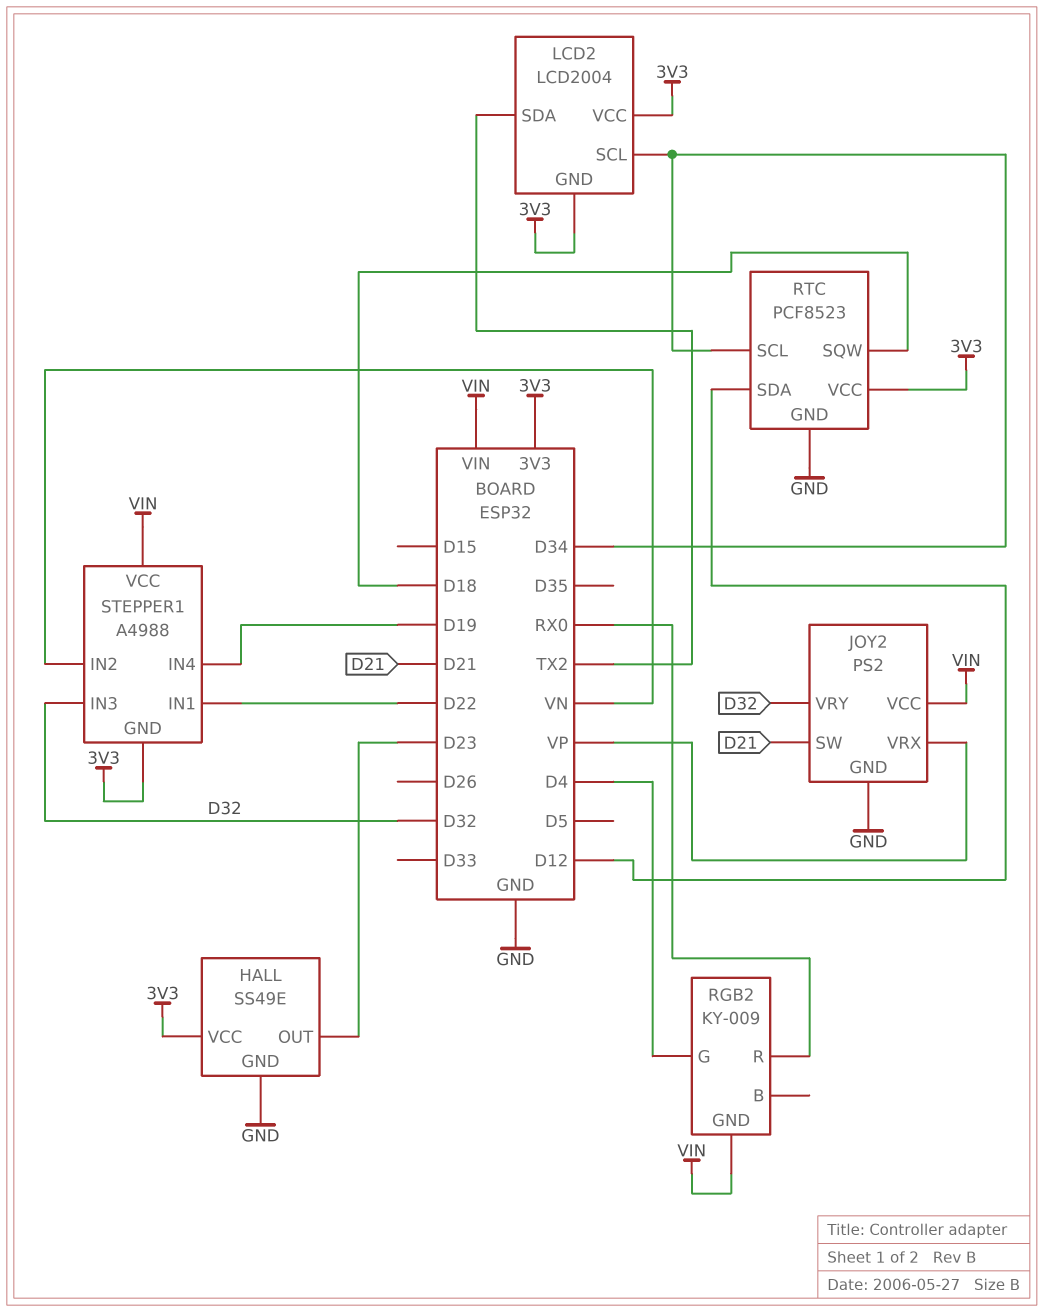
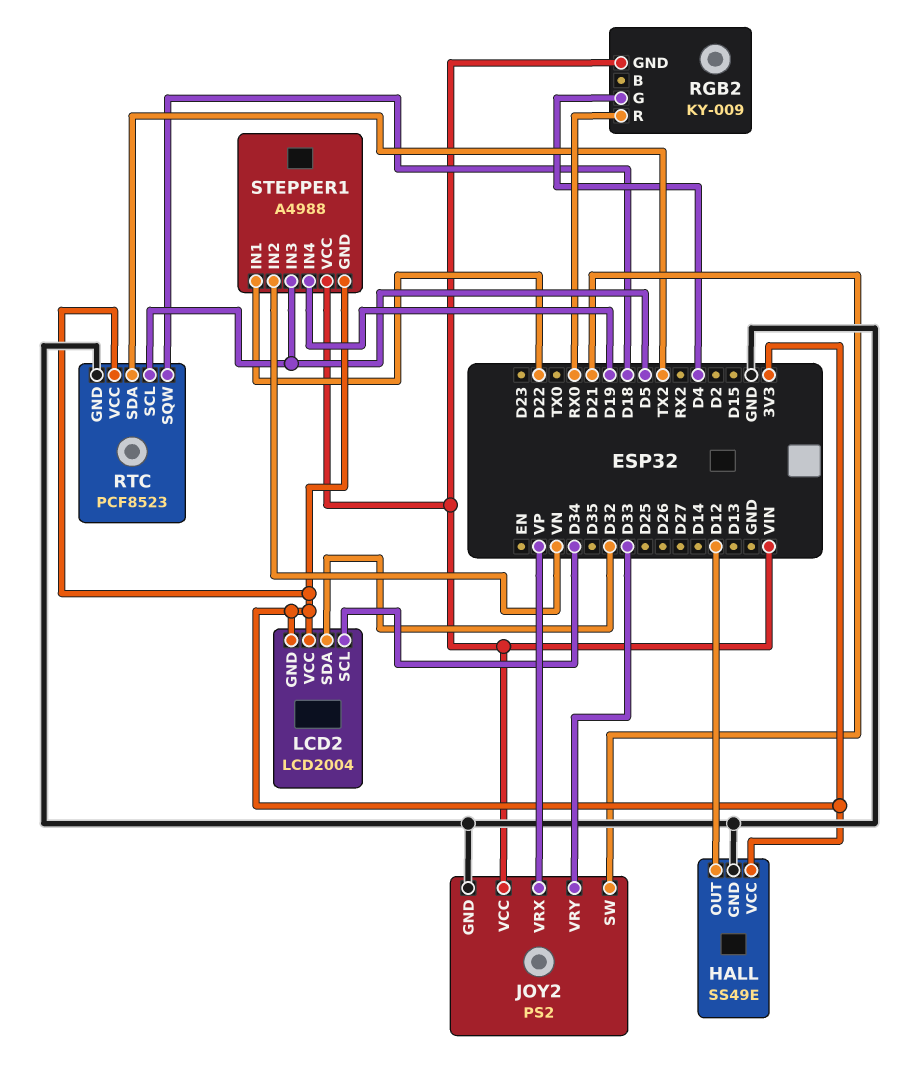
HALL pin OUT: D23 -> D12
JOY2 pin VRY: D32 -> D33
LCD2 pin SDA: TX2 -> D32
RTC pin SCL: D34 -> D5
RTC pin SDA: D12 -> TX2
STEPPER1 pin IN3: D32 -> D5

